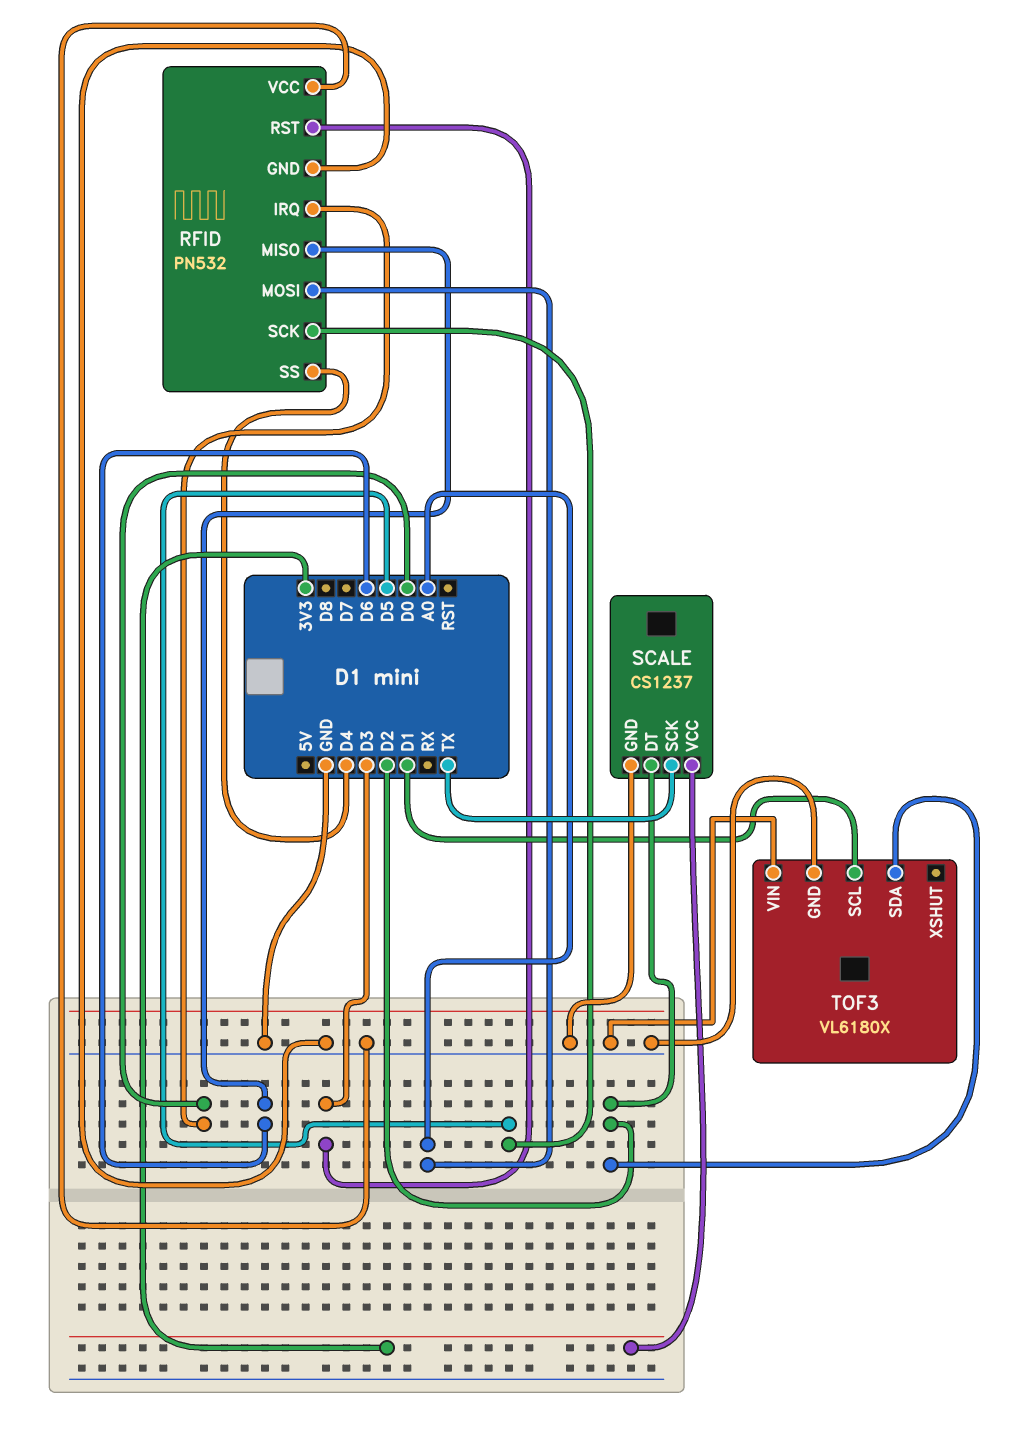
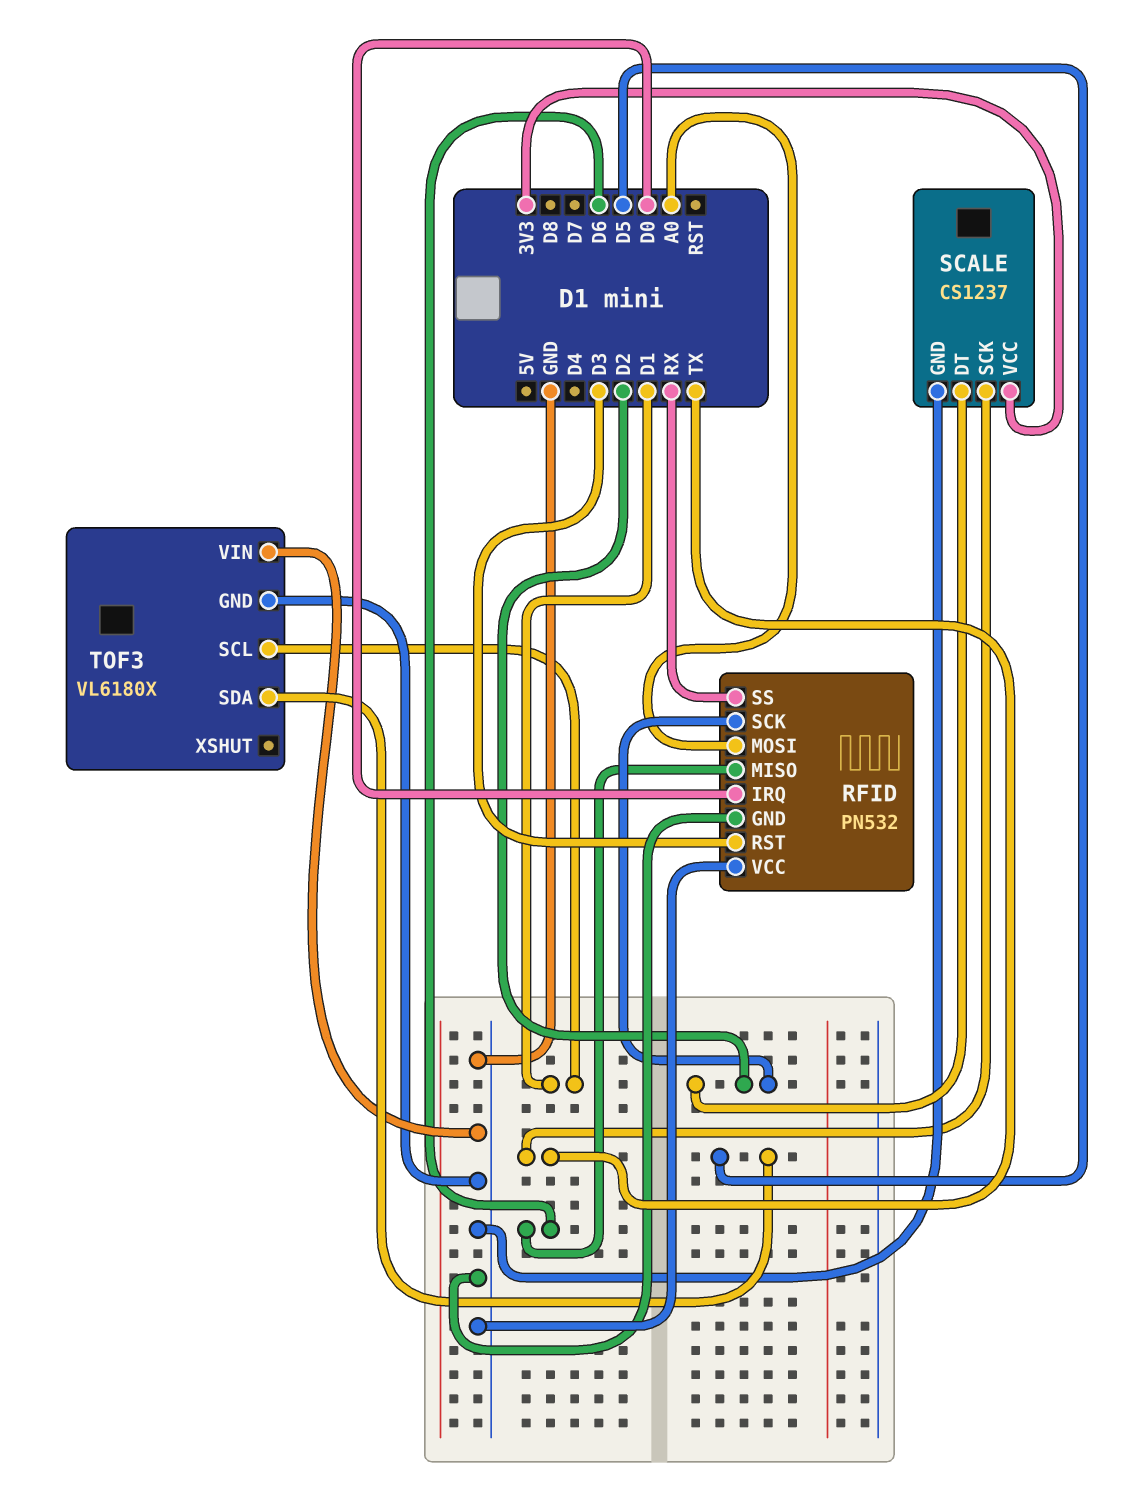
RFID pin SCK: D5 -> D2
RFID pin SS: D4 -> RX
TOF3 pin SDA: D2 -> D5

